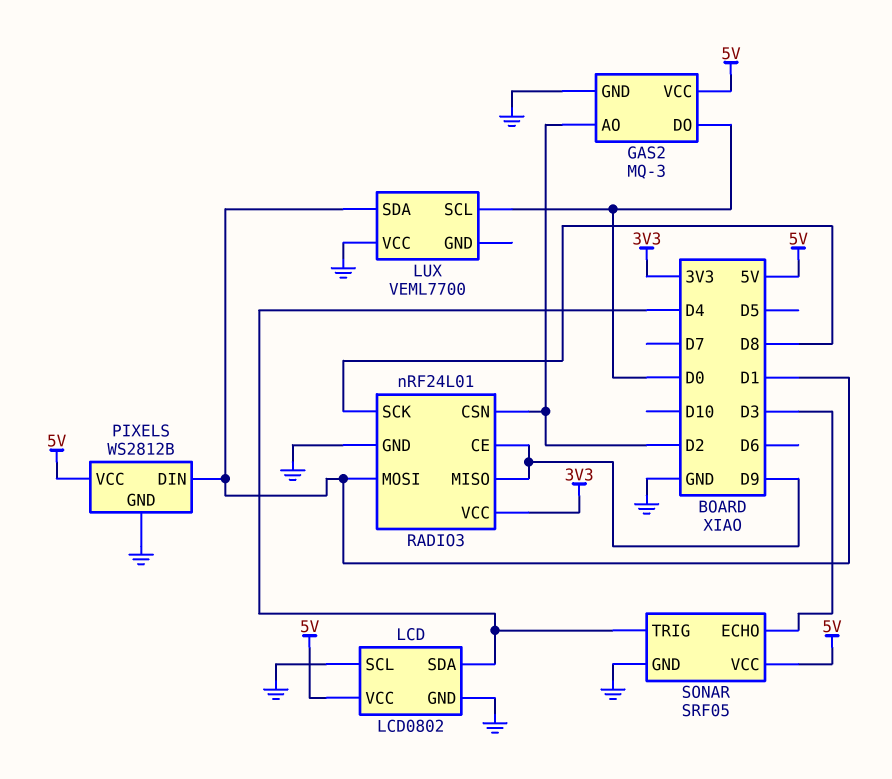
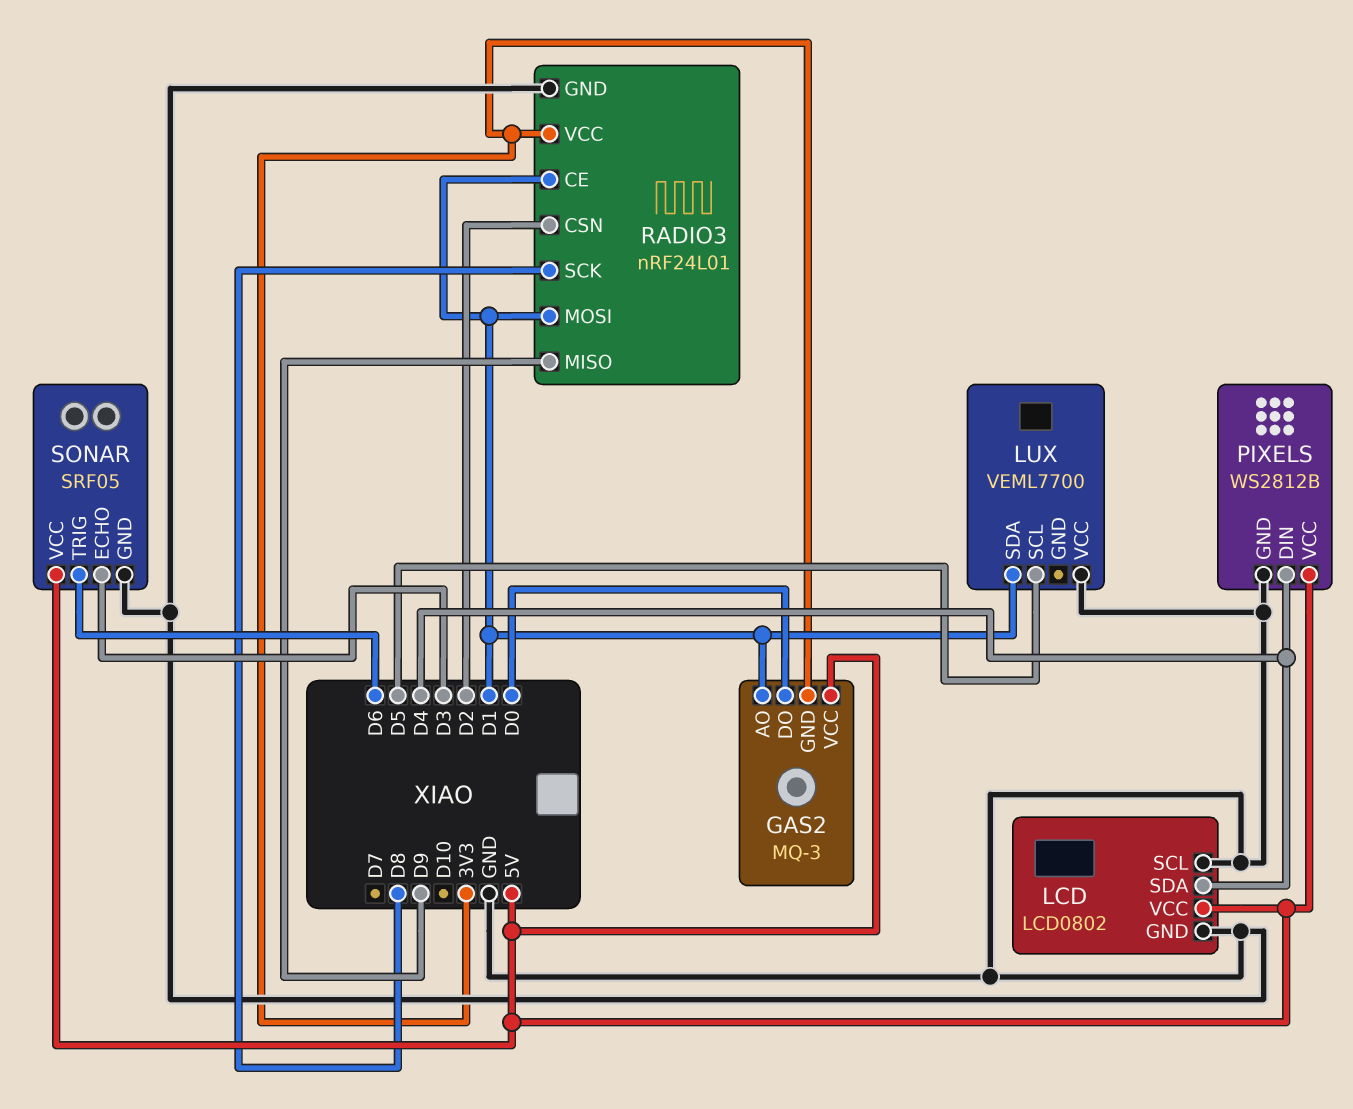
GAS2 pin AO: D2 -> D1
GAS2 pin GND: GND -> 3V3
LUX pin SCL: D0 -> D5
PIXELS pin DIN: D1 -> D4
RADIO3 pin CE: D9 -> D1
SONAR pin TRIG: D4 -> D6

